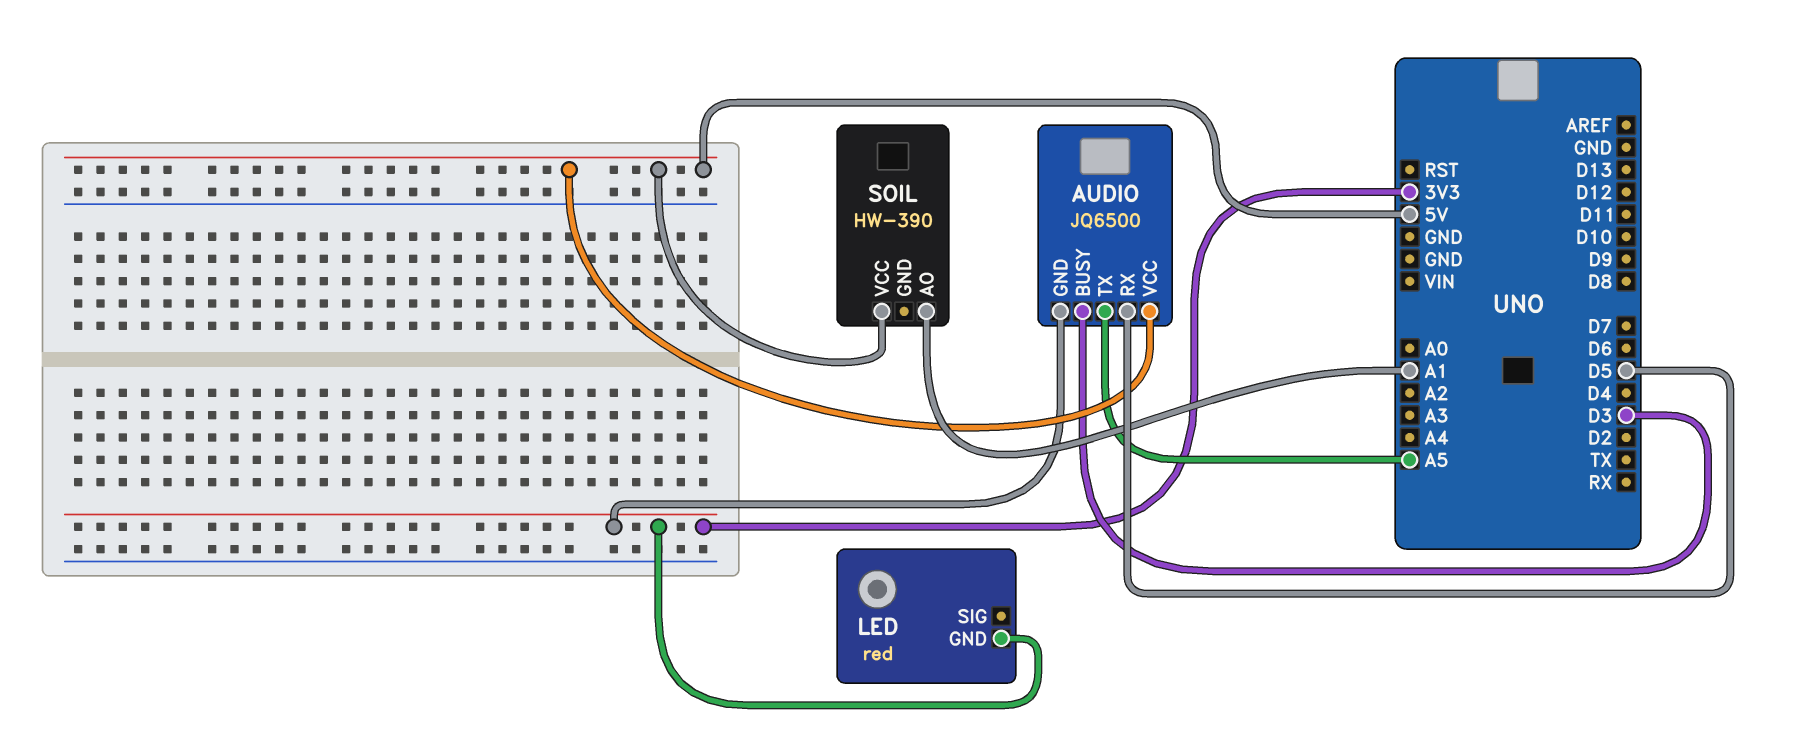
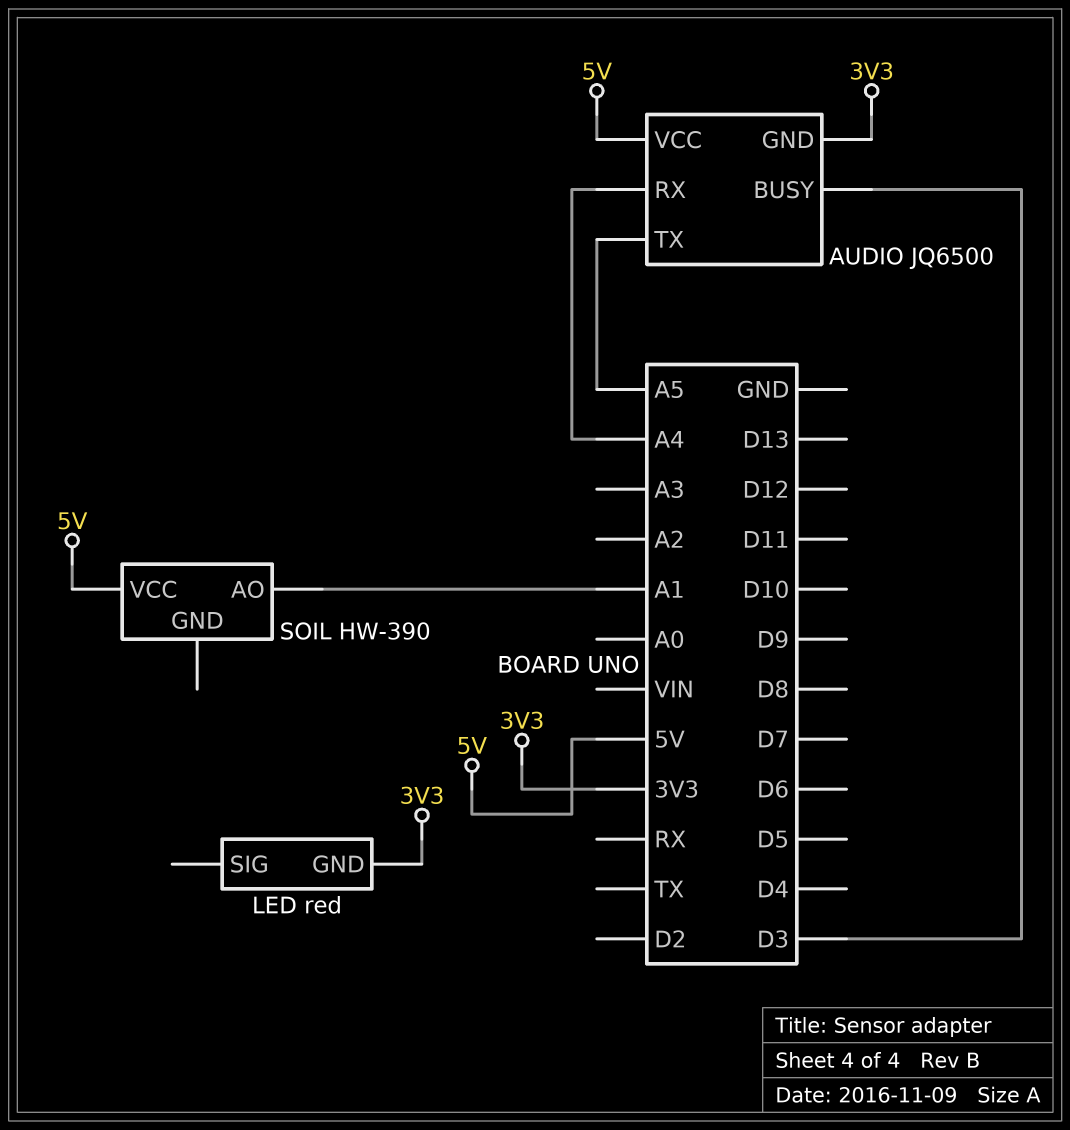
AUDIO pin RX: D5 -> A4

